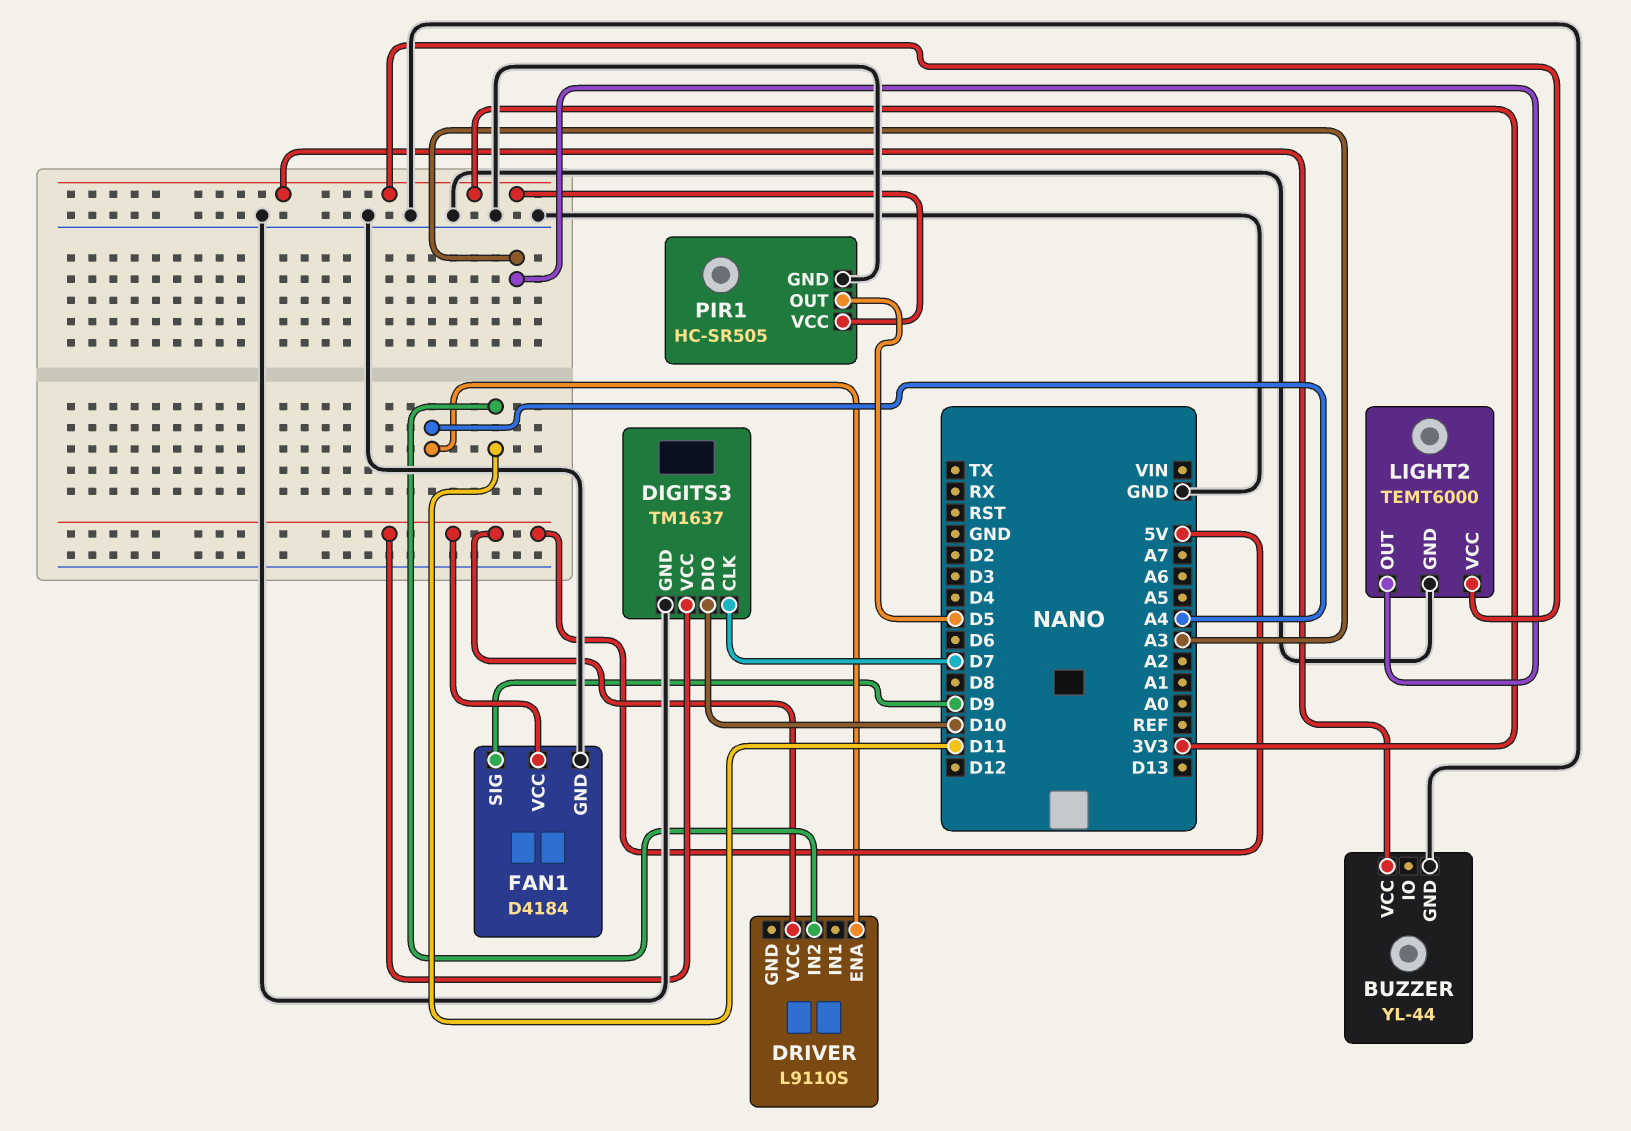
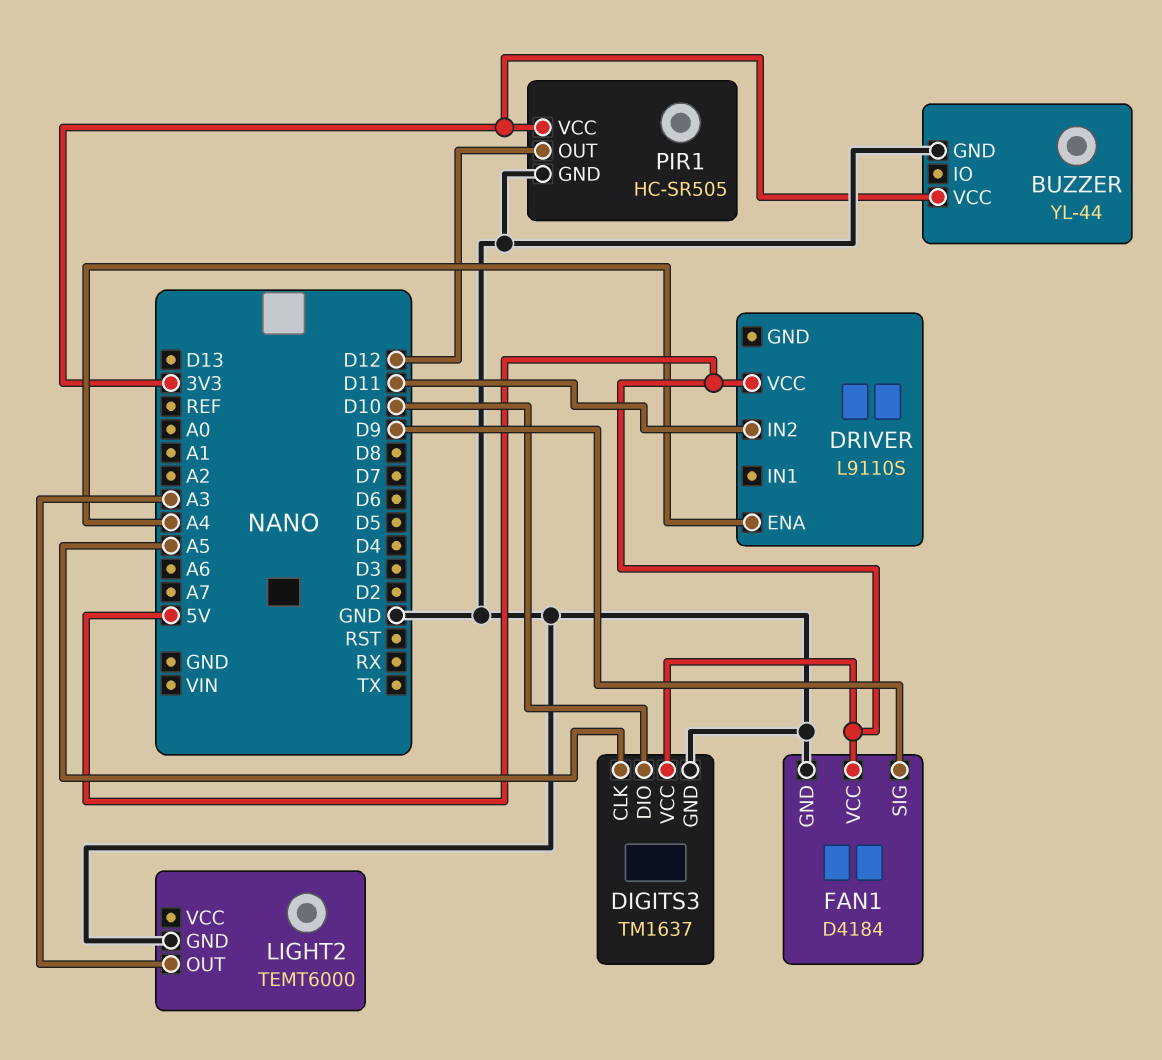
DIGITS3 pin CLK: D7 -> A5
LIGHT2 pin VCC: 3V3 -> none
PIR1 pin OUT: D5 -> D12

